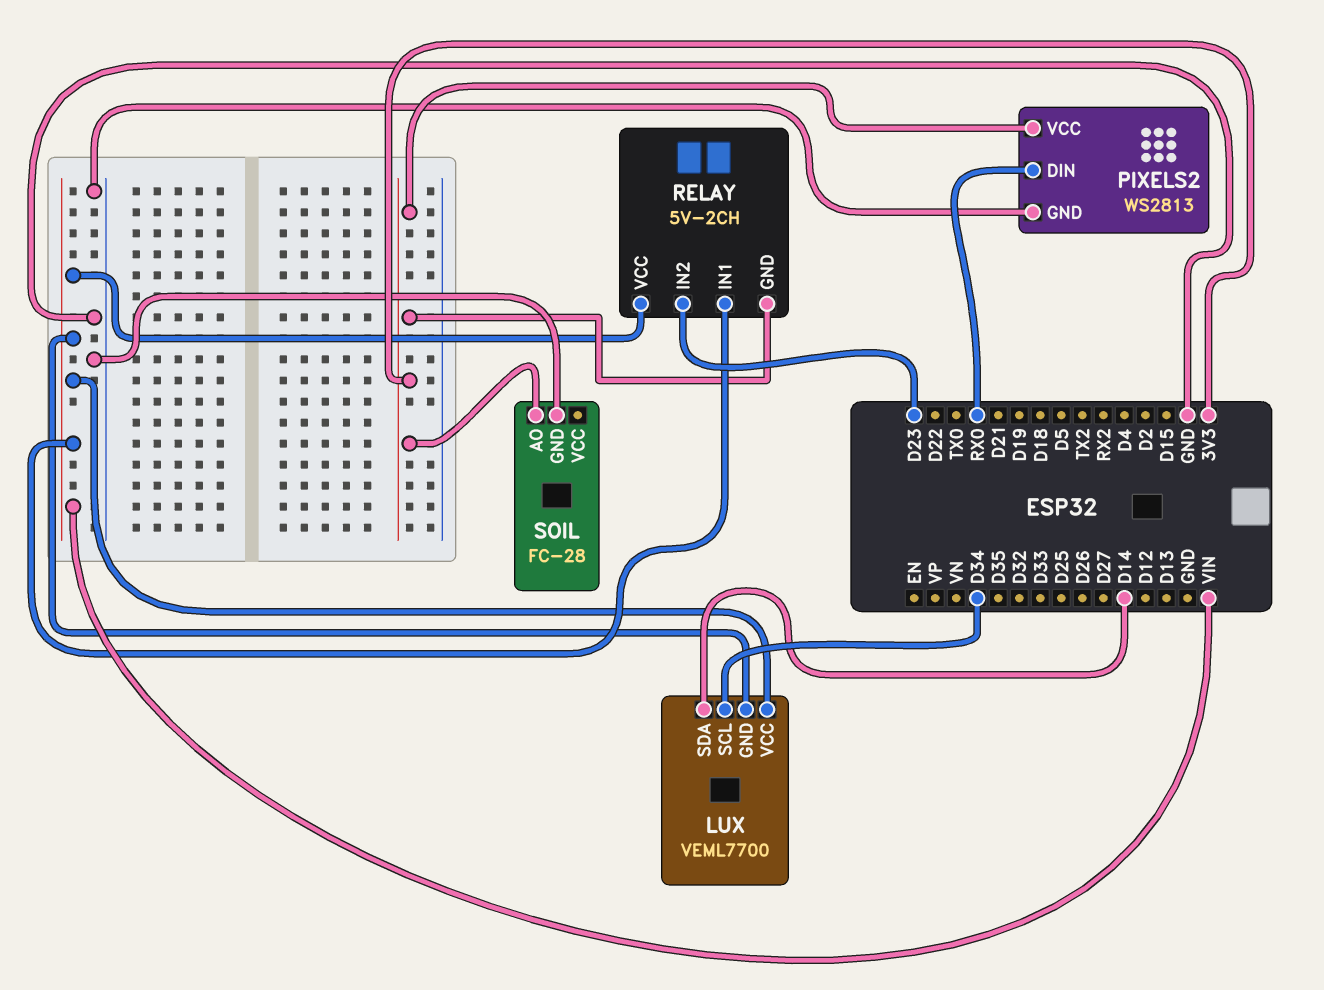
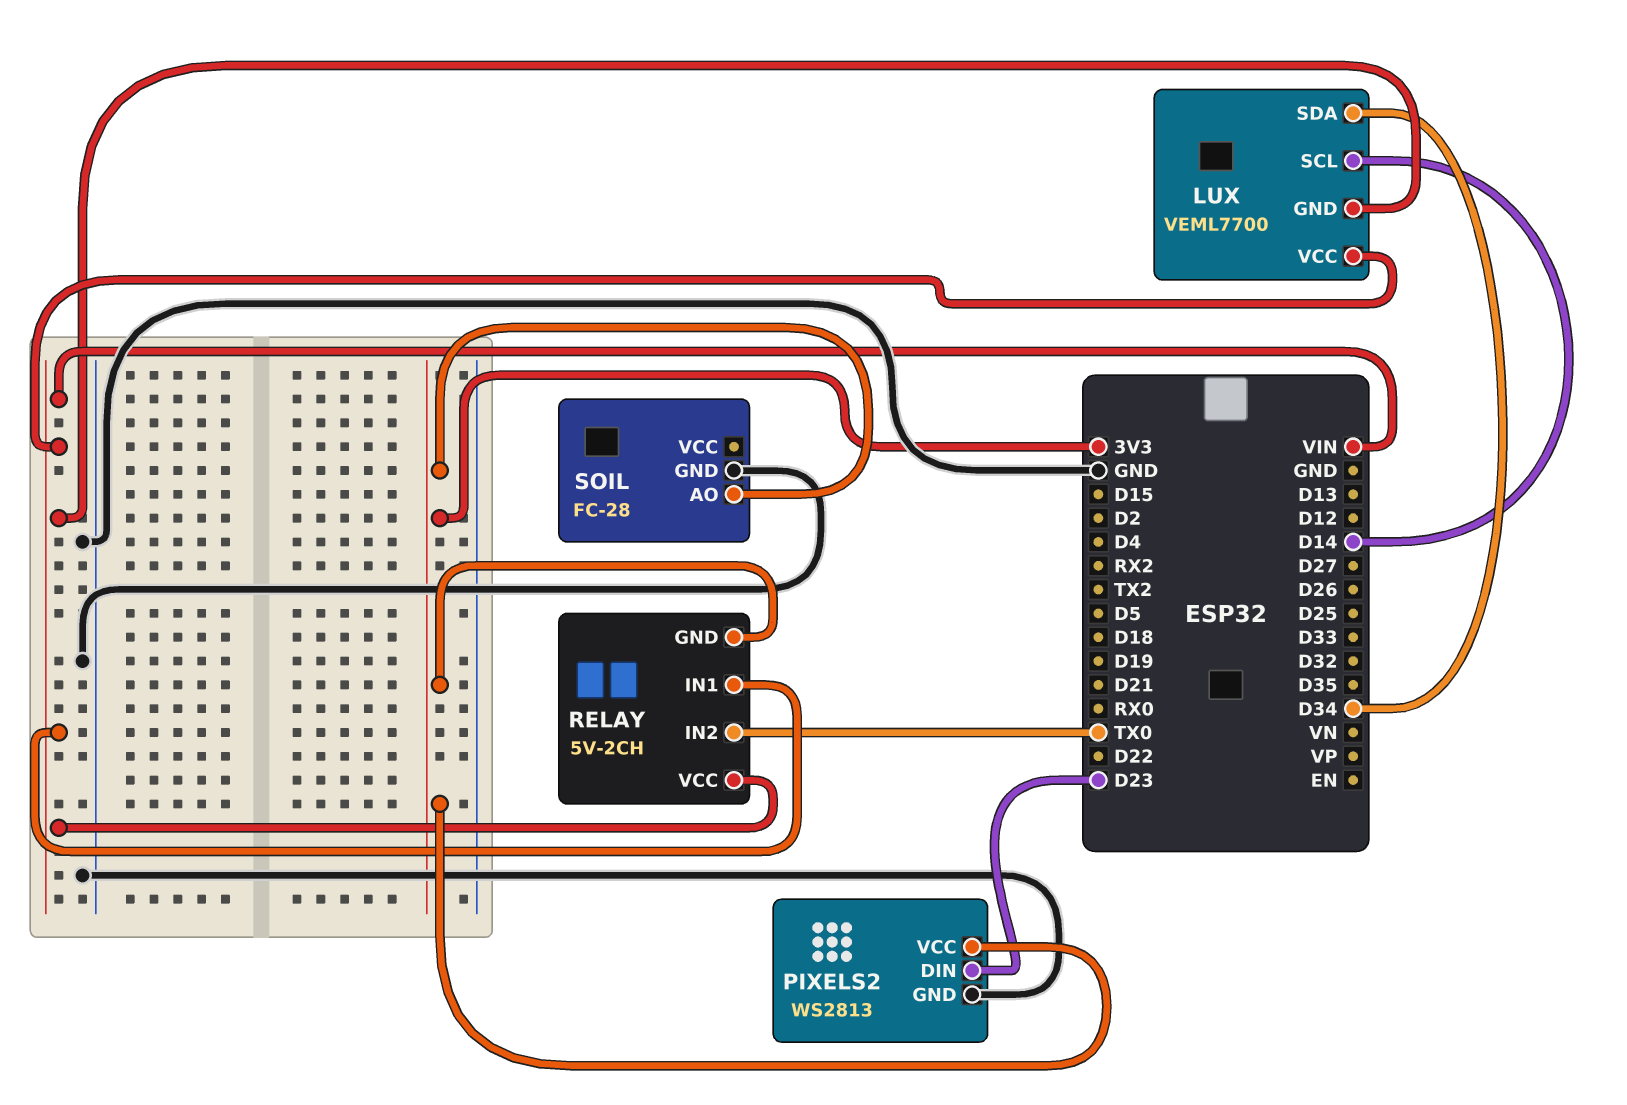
LUX pin SCL: D34 -> D14
LUX pin SDA: D14 -> D34
PIXELS2 pin DIN: RX0 -> D23
RELAY pin IN2: D23 -> TX0

